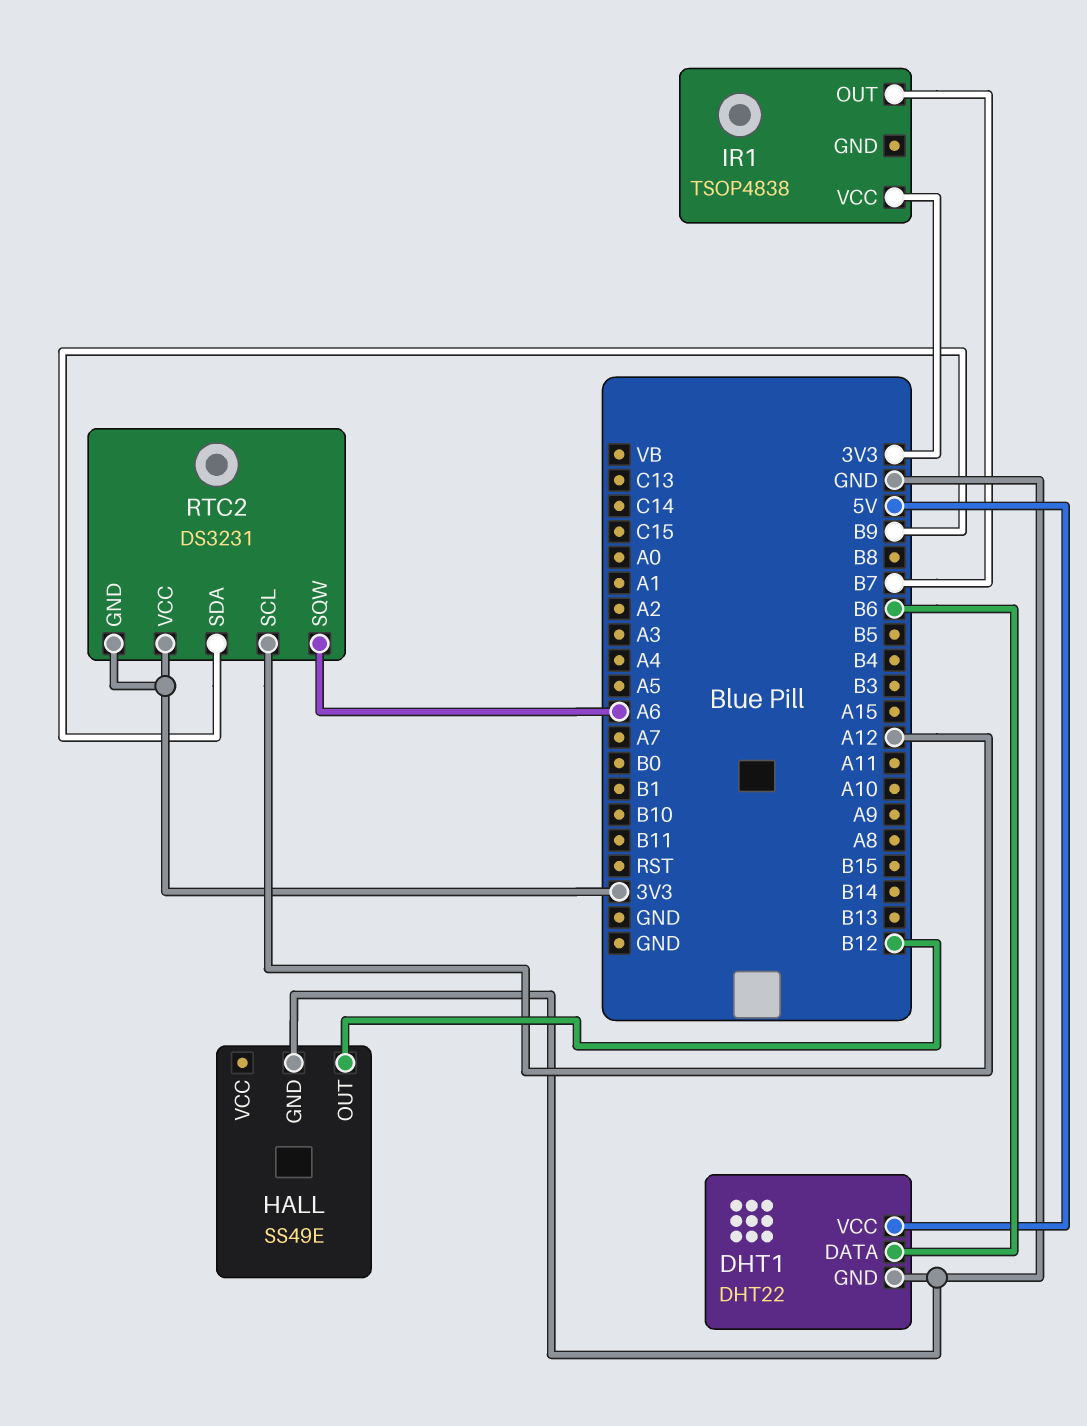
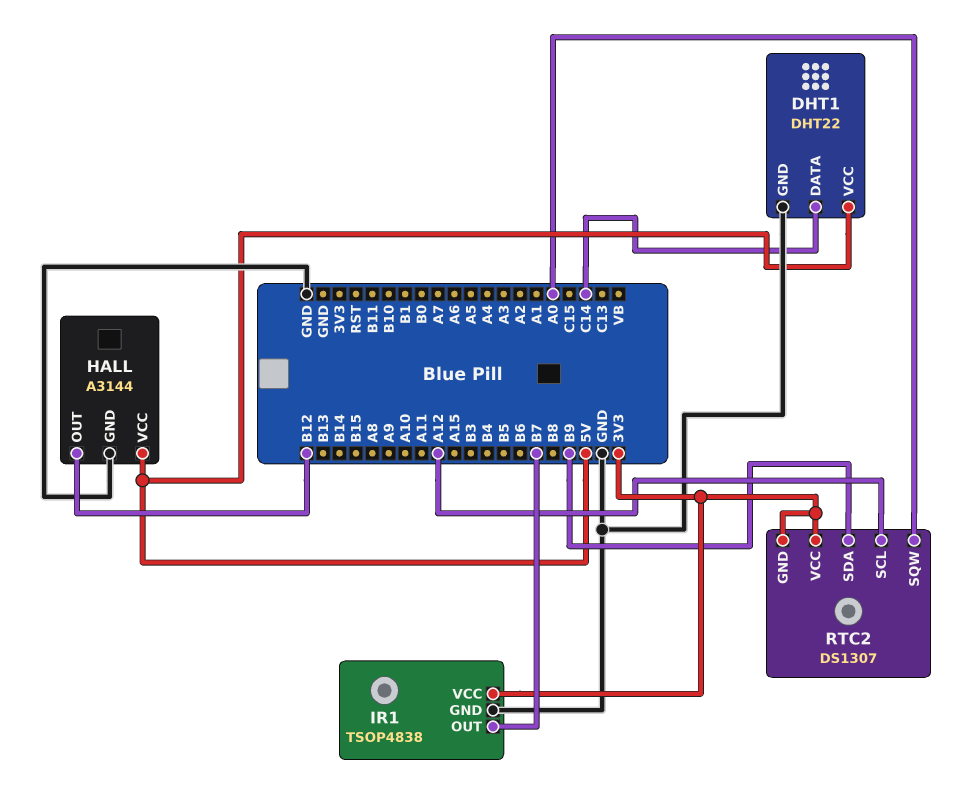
DHT1 pin DATA: B6 -> C14
HALL: SS49E -> A3144
HALL pin VCC: none -> 5V
IR1 pin GND: none -> GND
RTC2: DS3231 -> DS1307
RTC2 pin SQW: A6 -> A0

